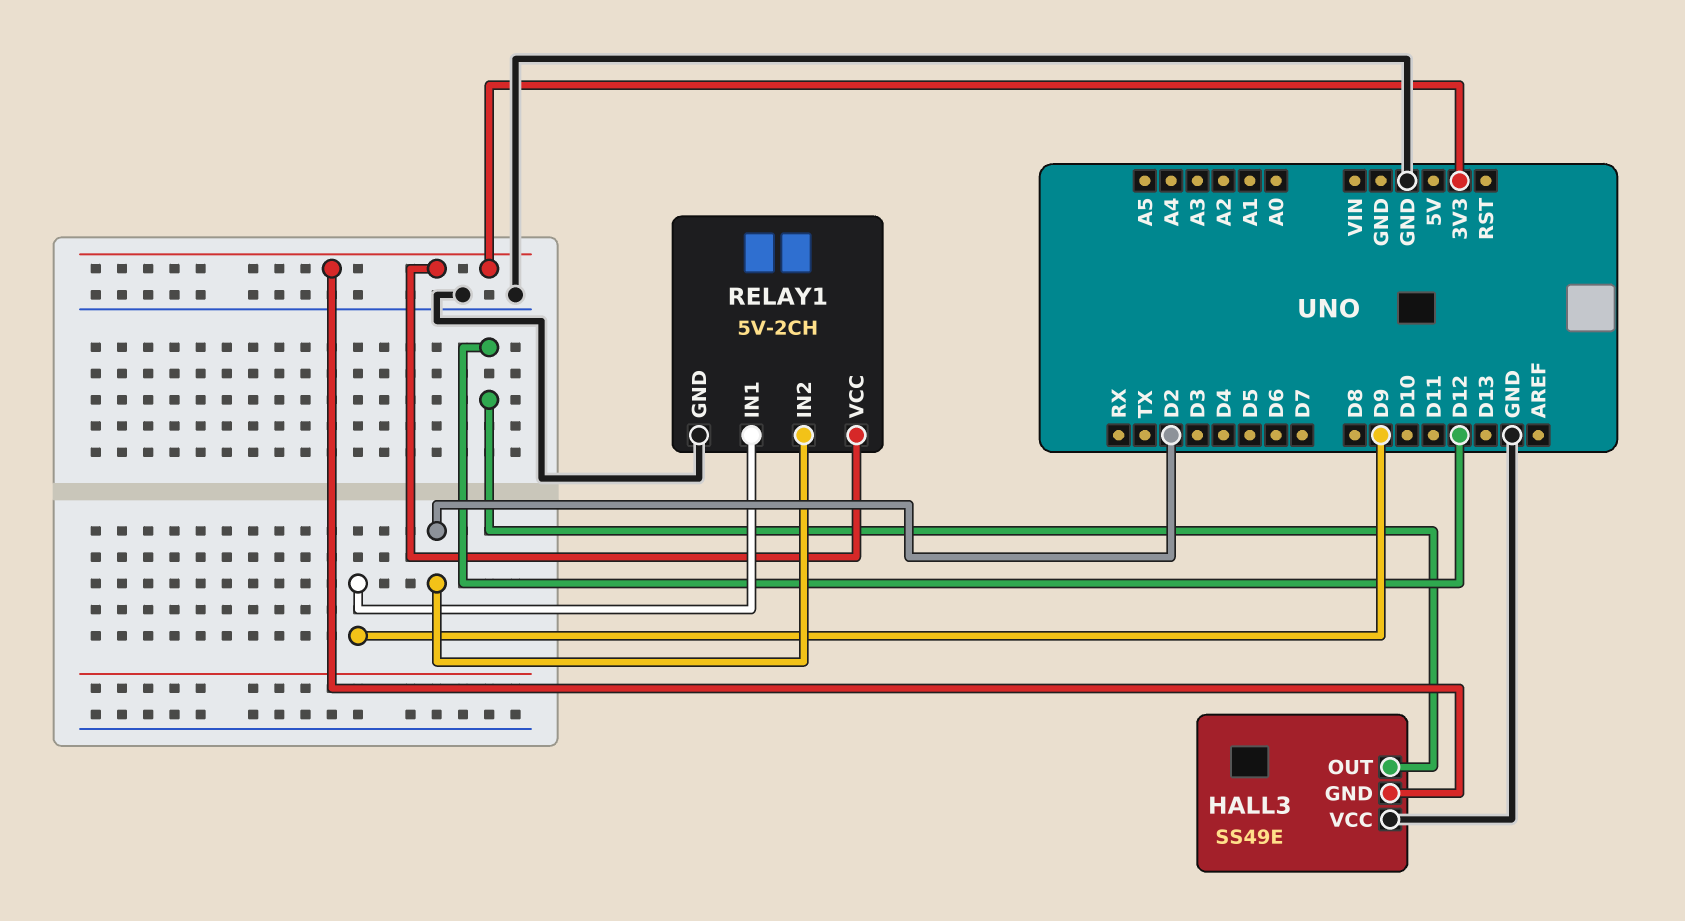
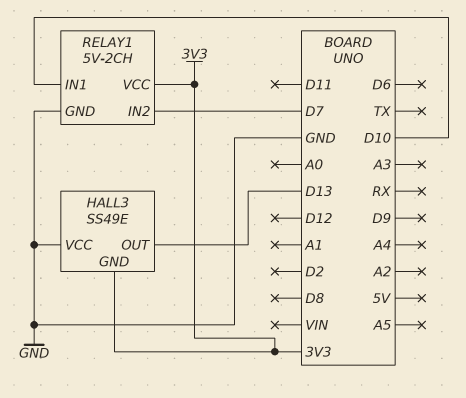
HALL3 pin OUT: D12 -> D13
RELAY1 pin IN1: D9 -> D10
RELAY1 pin IN2: D2 -> D7

